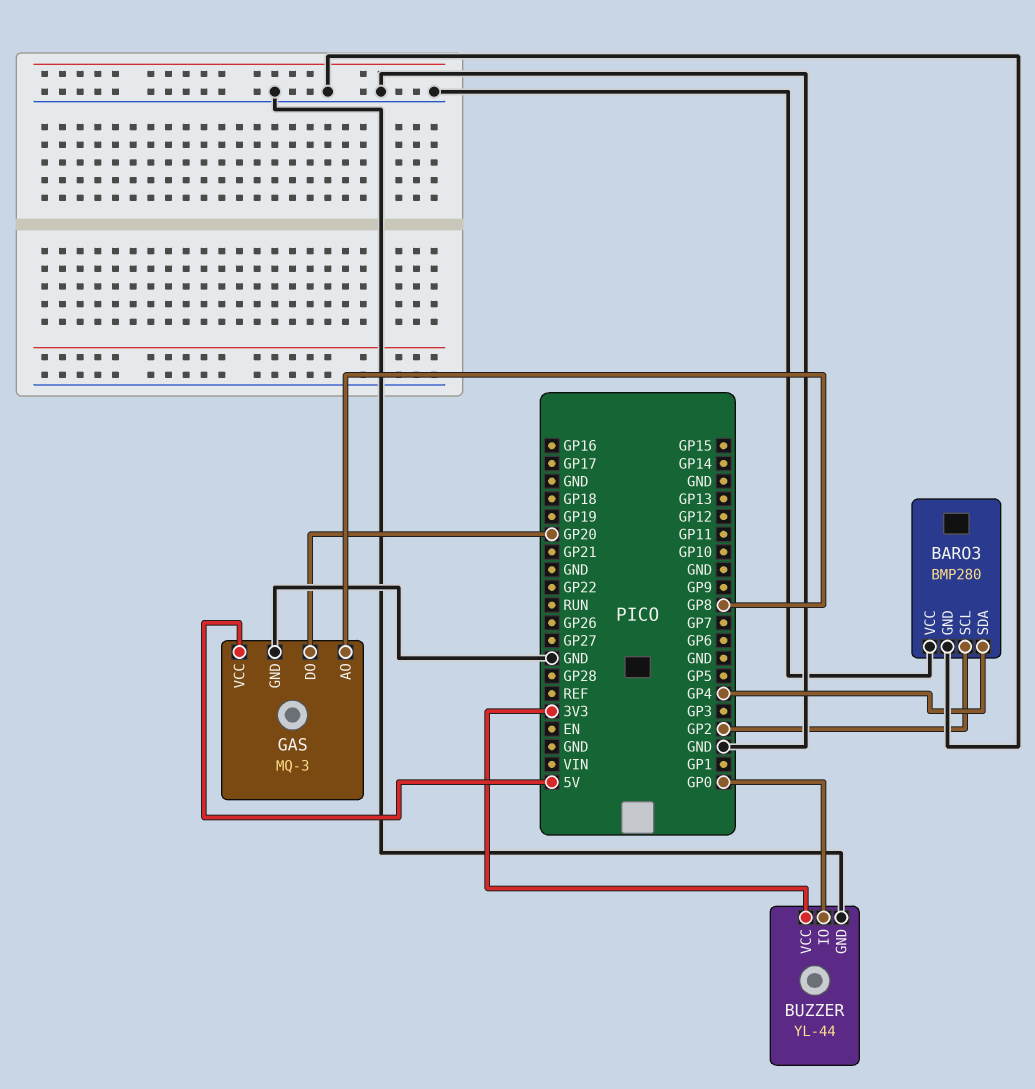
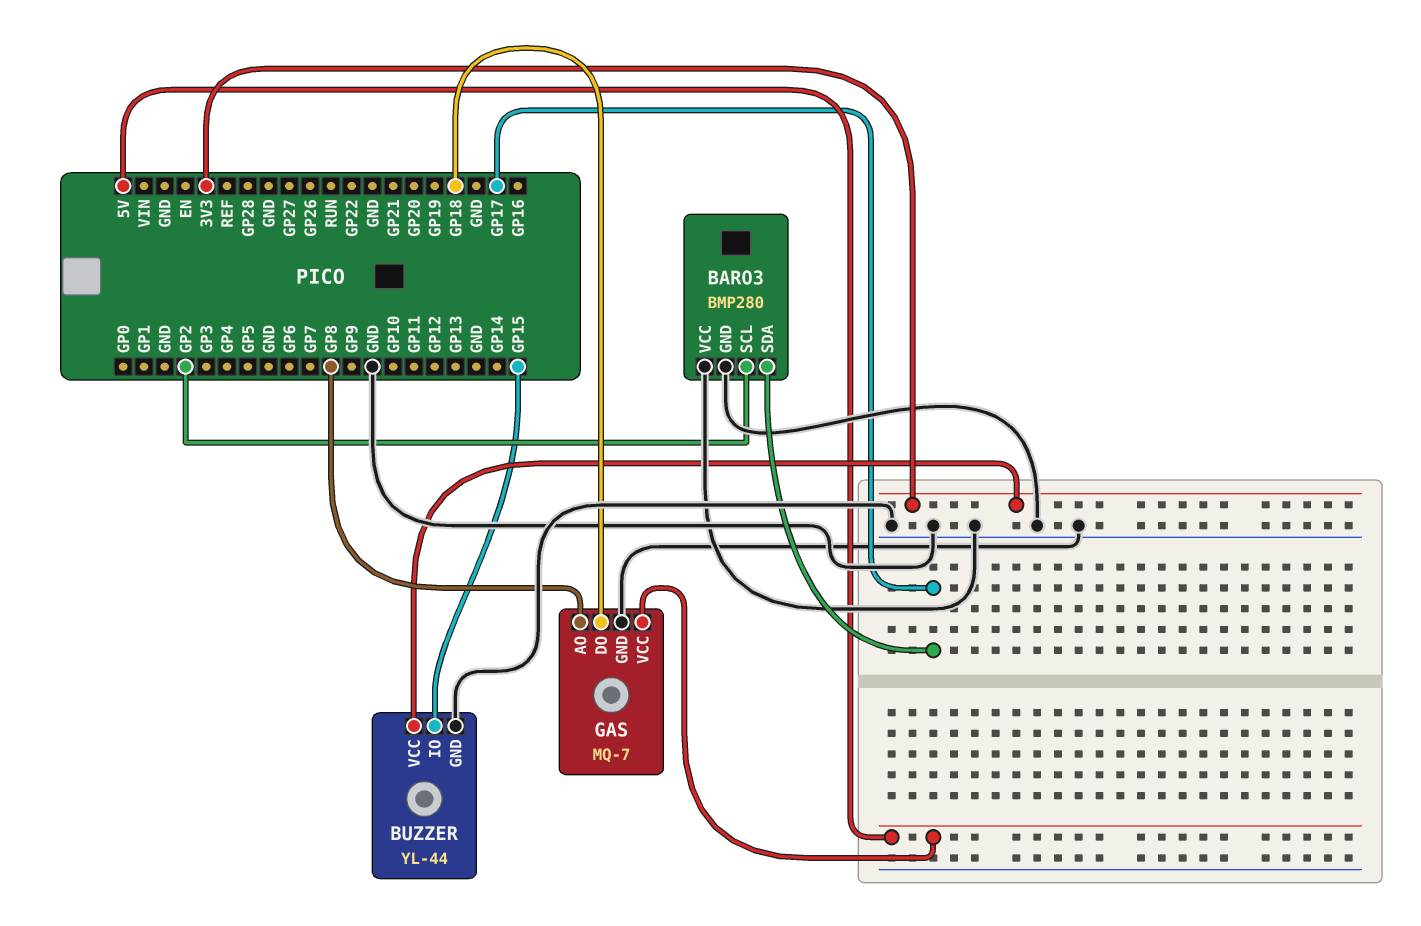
BARO3 pin SDA: GP4 -> GP17
BUZZER pin IO: GP0 -> GP15
GAS: MQ-3 -> MQ-7
GAS pin DO: GP20 -> GP18

